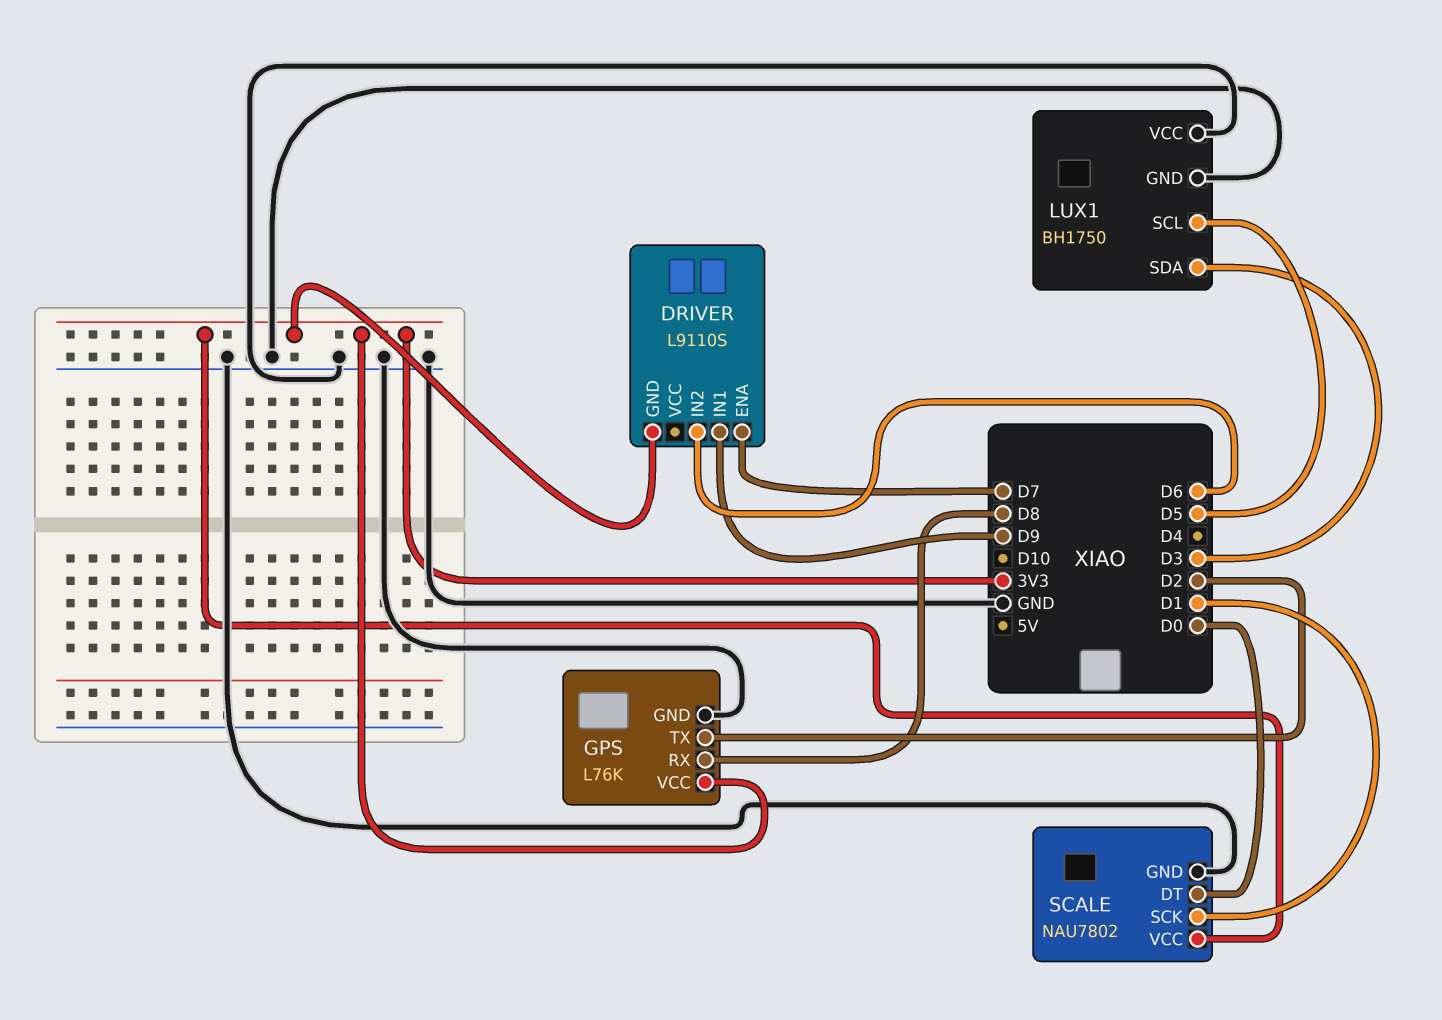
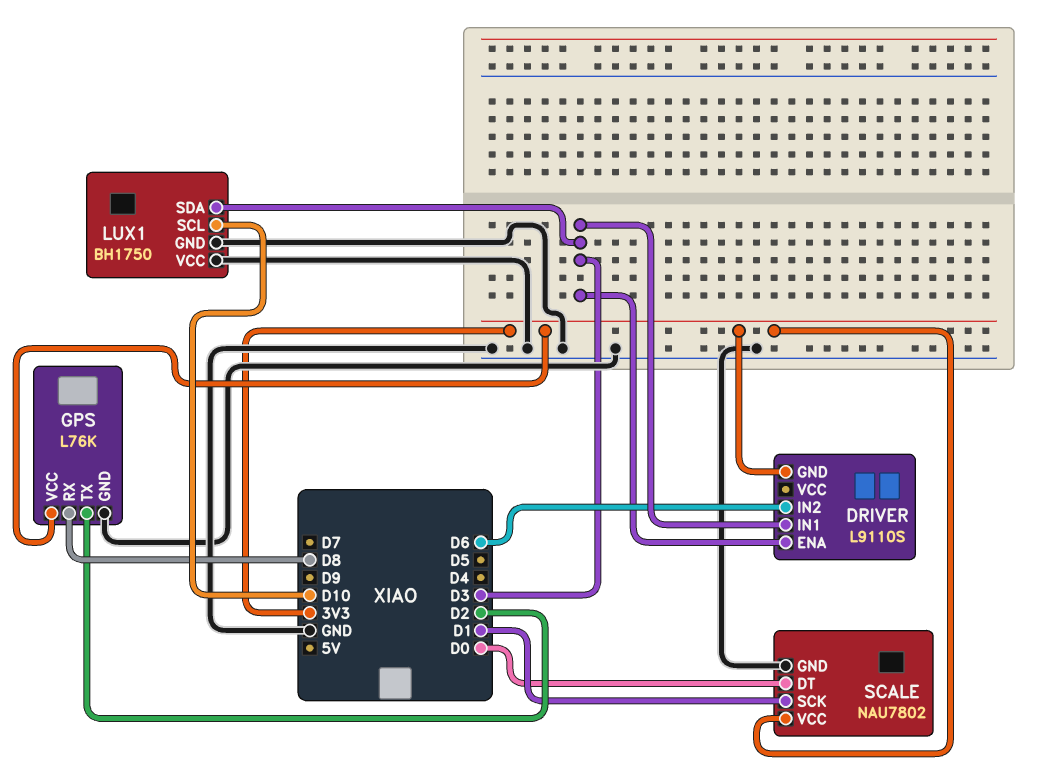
DRIVER pin ENA: D7 -> D3
DRIVER pin IN1: D9 -> D3
LUX1 pin SCL: D5 -> D10

